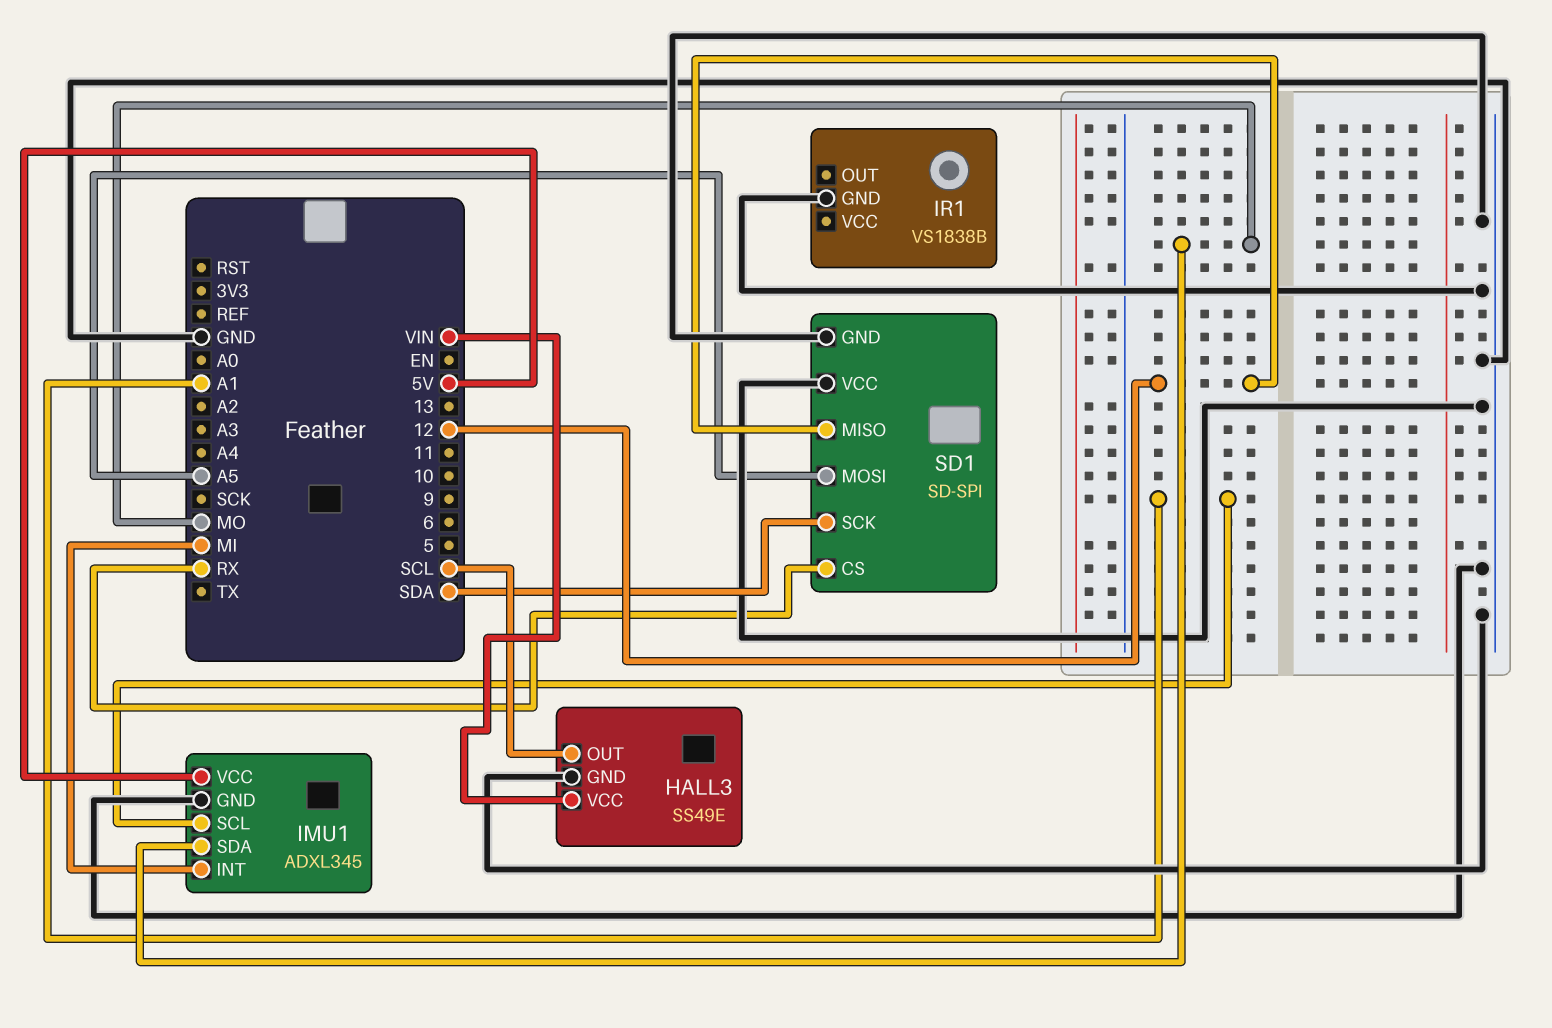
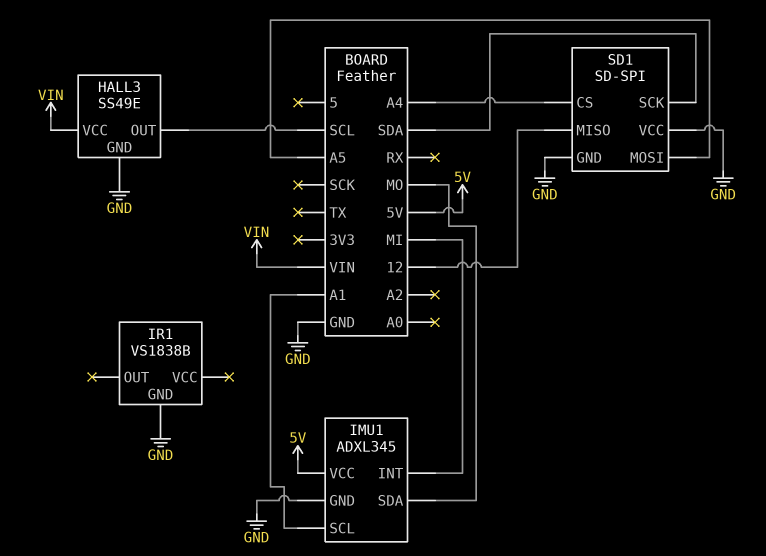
SD1 pin CS: RX -> A4

